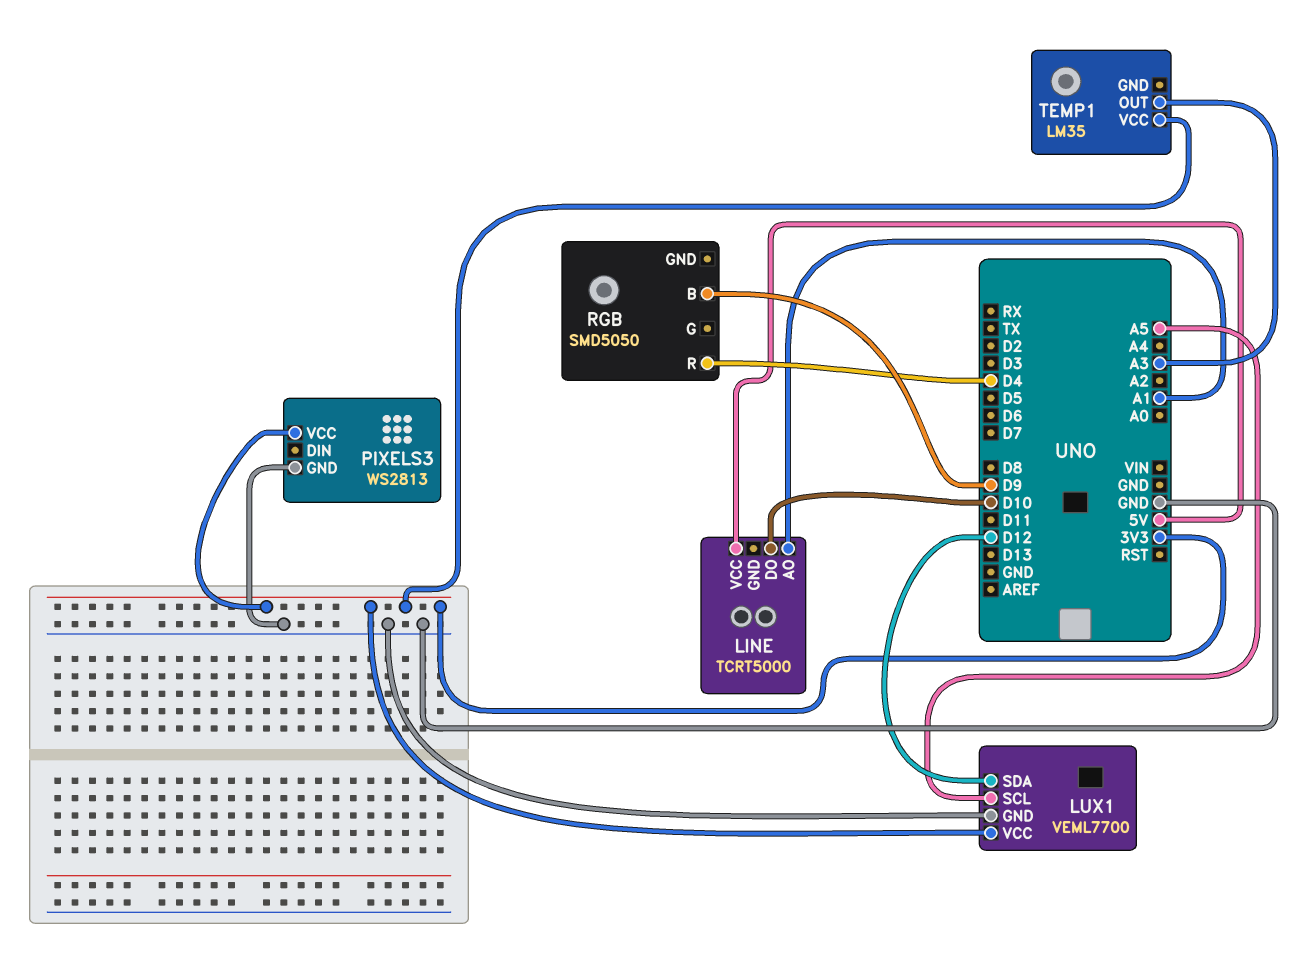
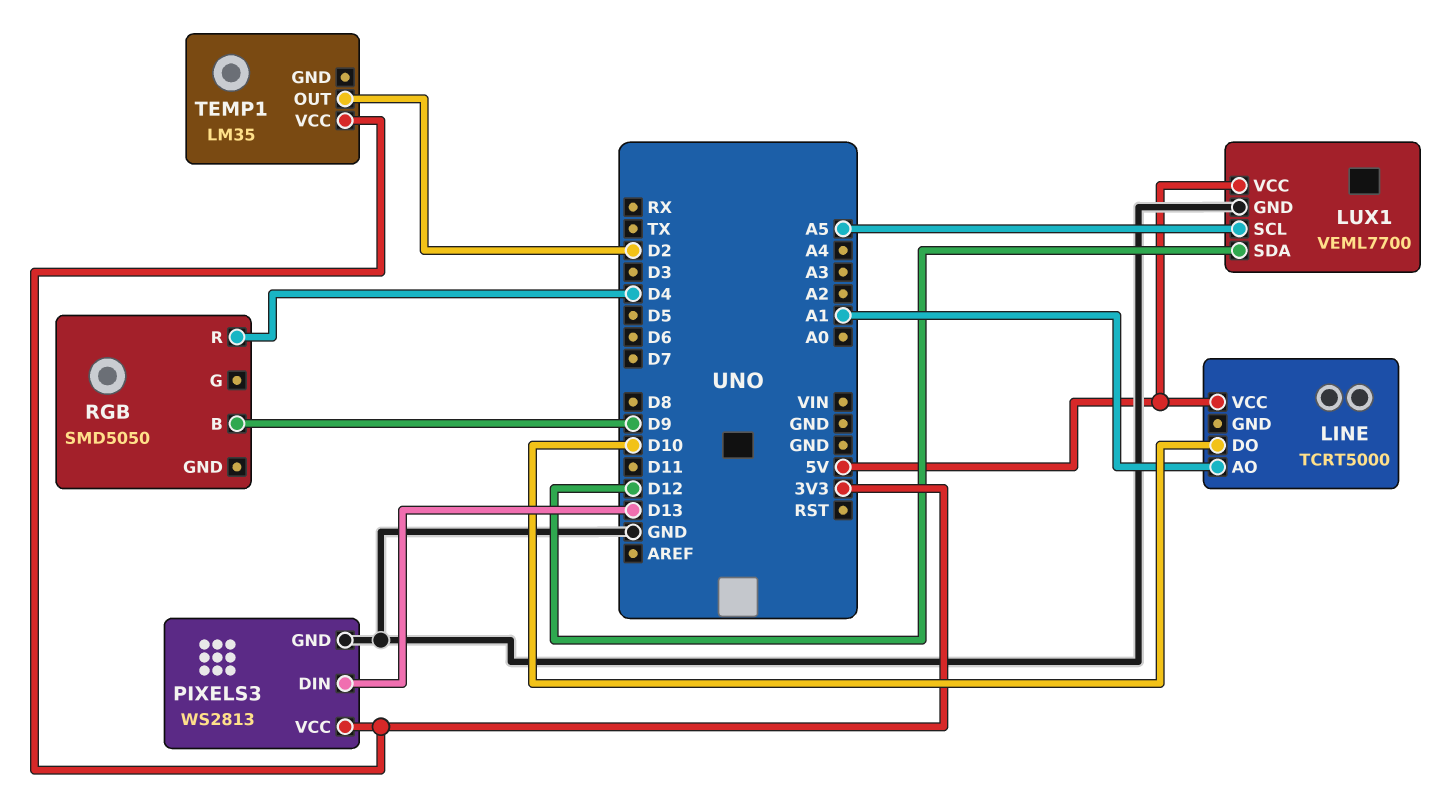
LUX1 pin VCC: 3V3 -> 5V
PIXELS3 pin DIN: none -> D13
TEMP1 pin OUT: A3 -> D2

